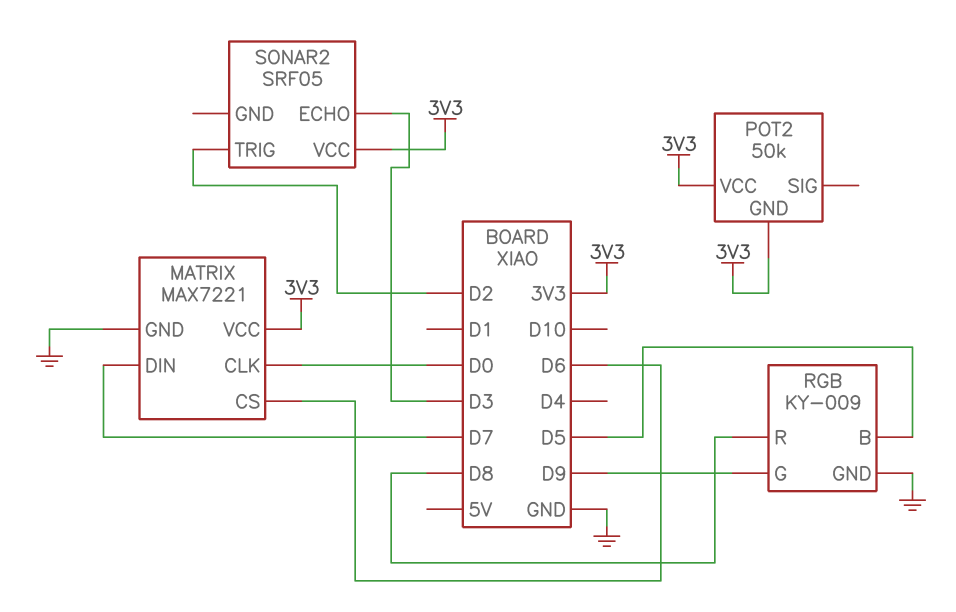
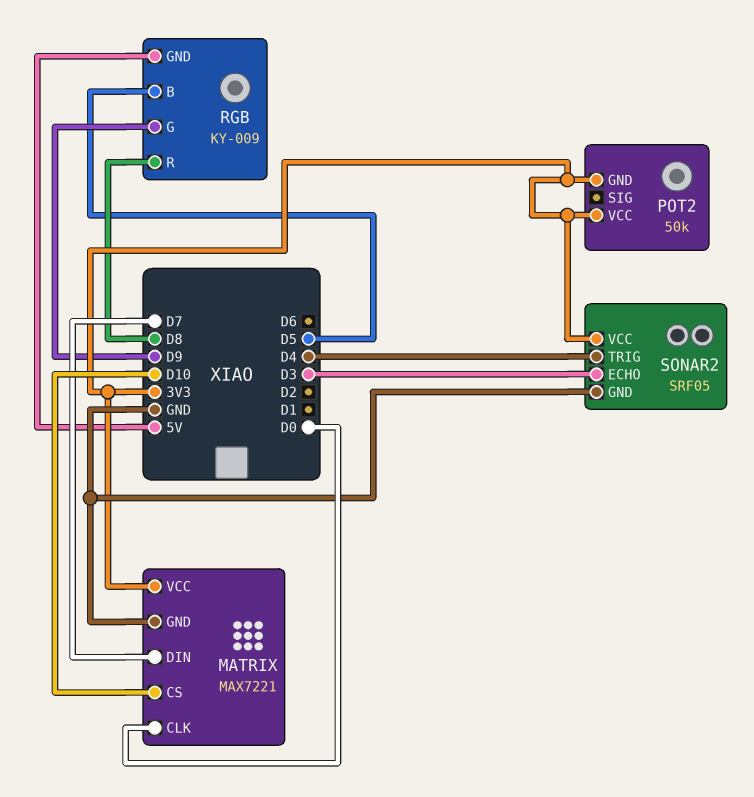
MATRIX pin CS: D6 -> D10
RGB pin GND: GND -> 5V
SONAR2 pin GND: none -> GND
SONAR2 pin TRIG: D2 -> D4

